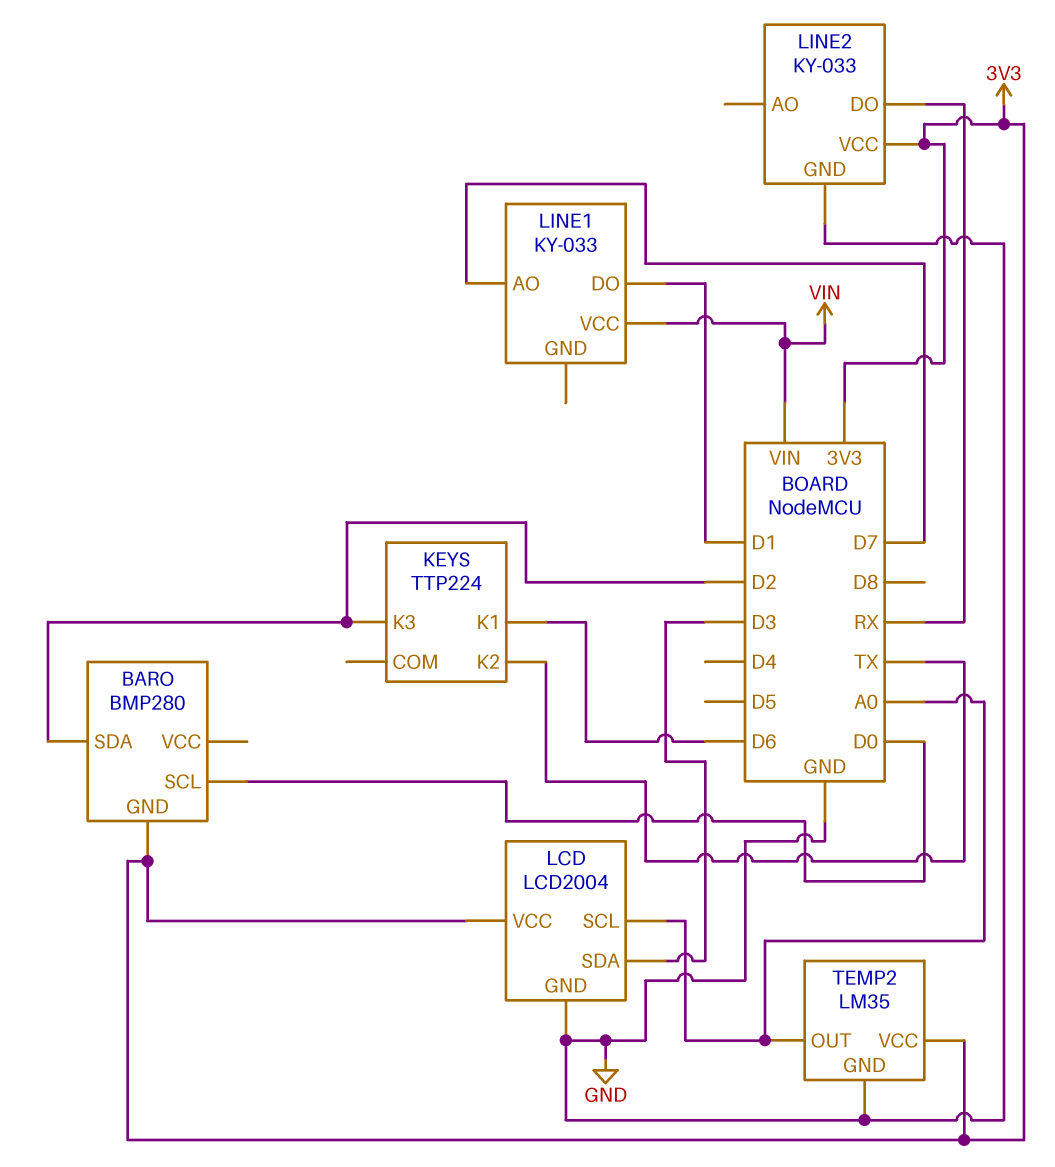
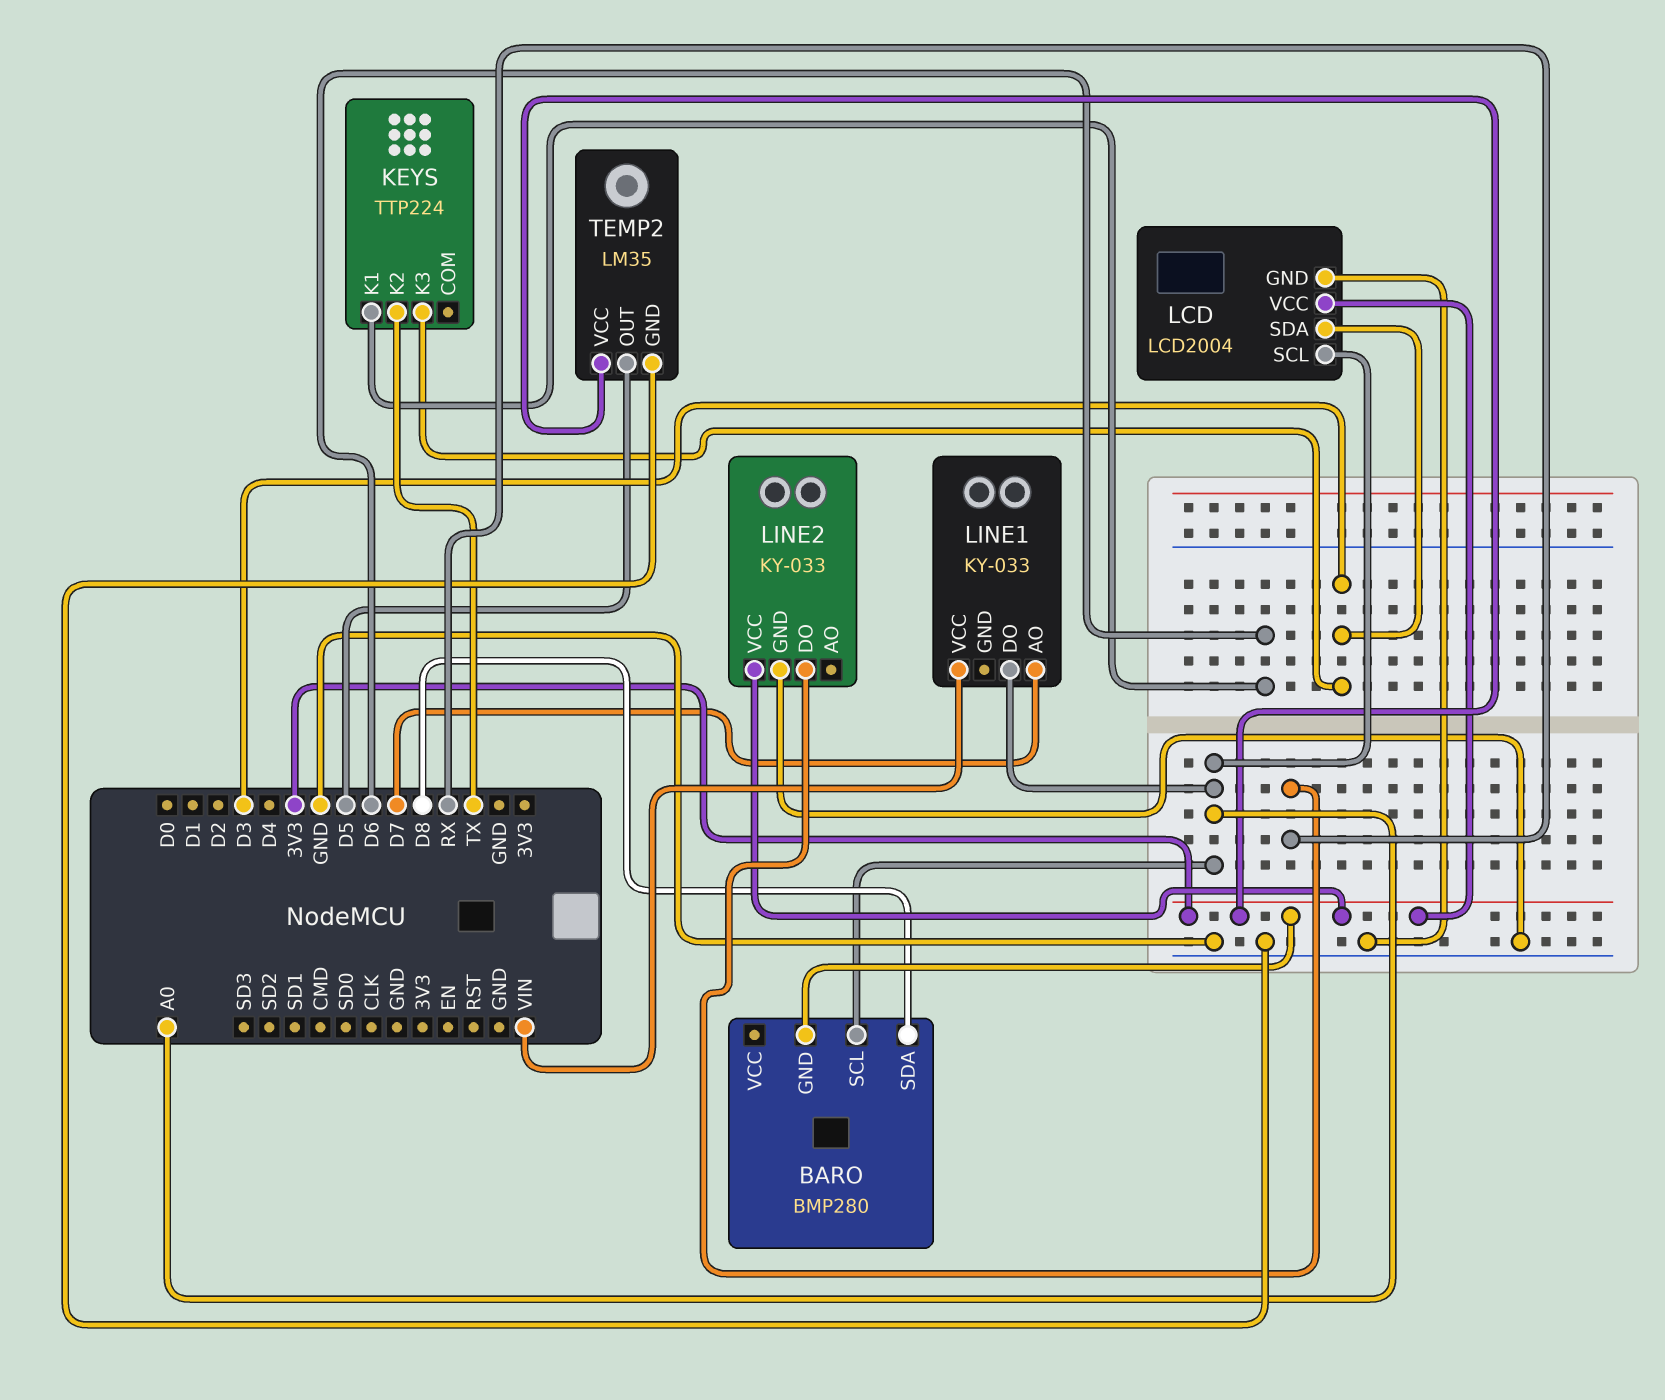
BARO pin SCL: D0 -> A0
BARO pin SDA: D2 -> D8
KEYS pin K3: D2 -> D3
LINE1 pin DO: D1 -> A0
TEMP2 pin OUT: A0 -> D5

